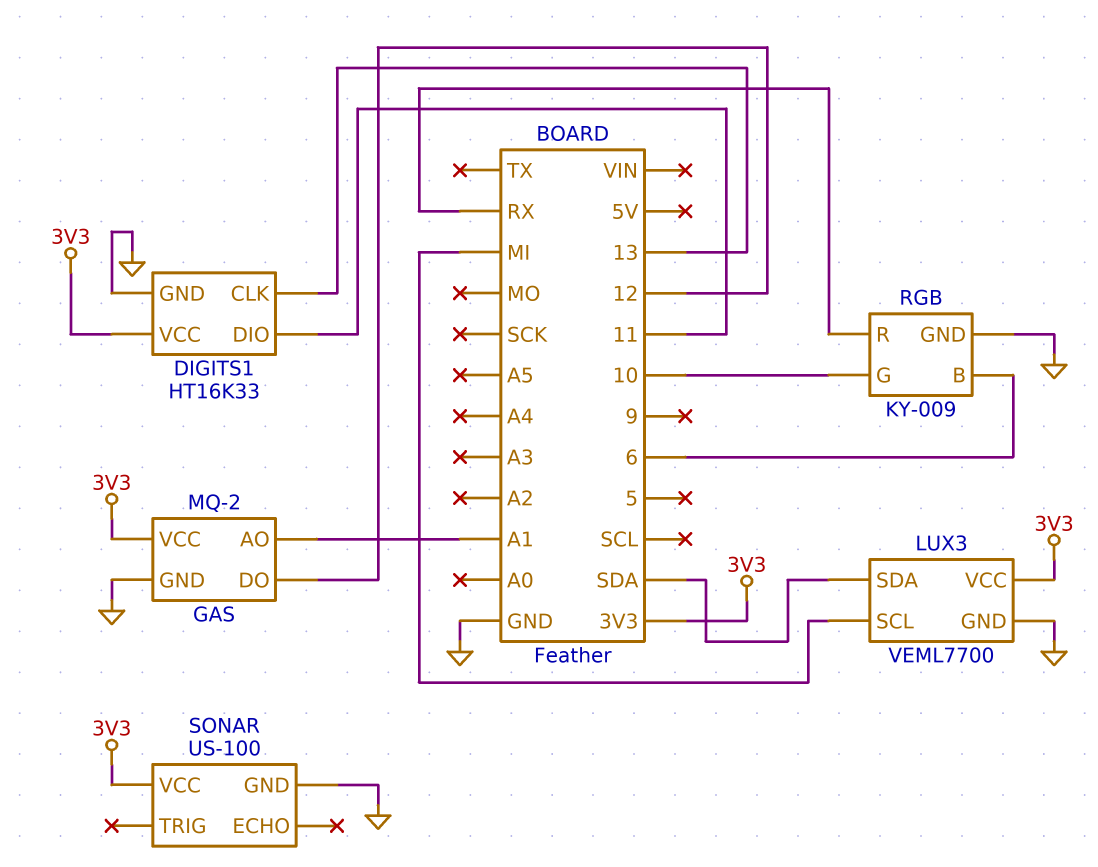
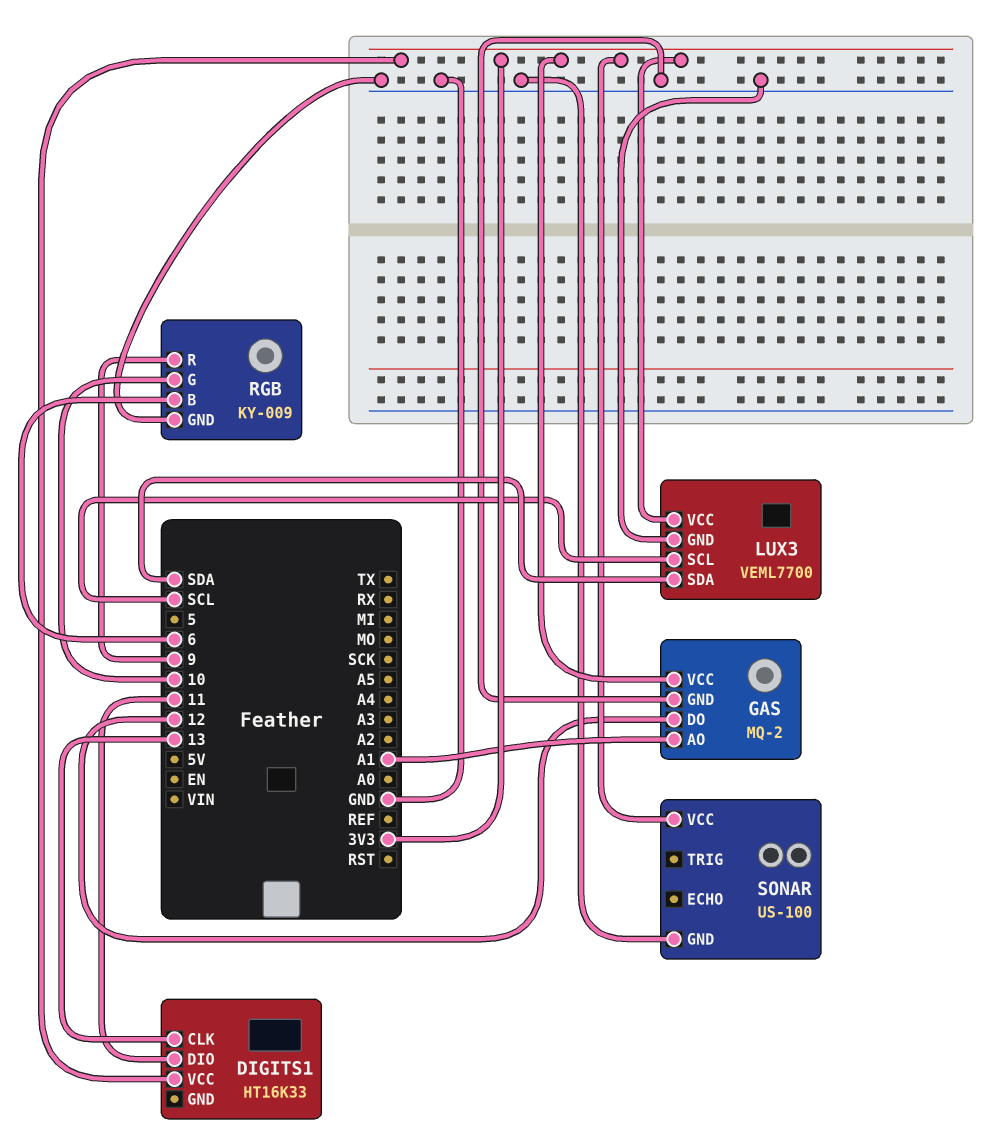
DIGITS1 pin GND: GND -> none
LUX3 pin SCL: MI -> SCL
RGB pin R: RX -> 9

